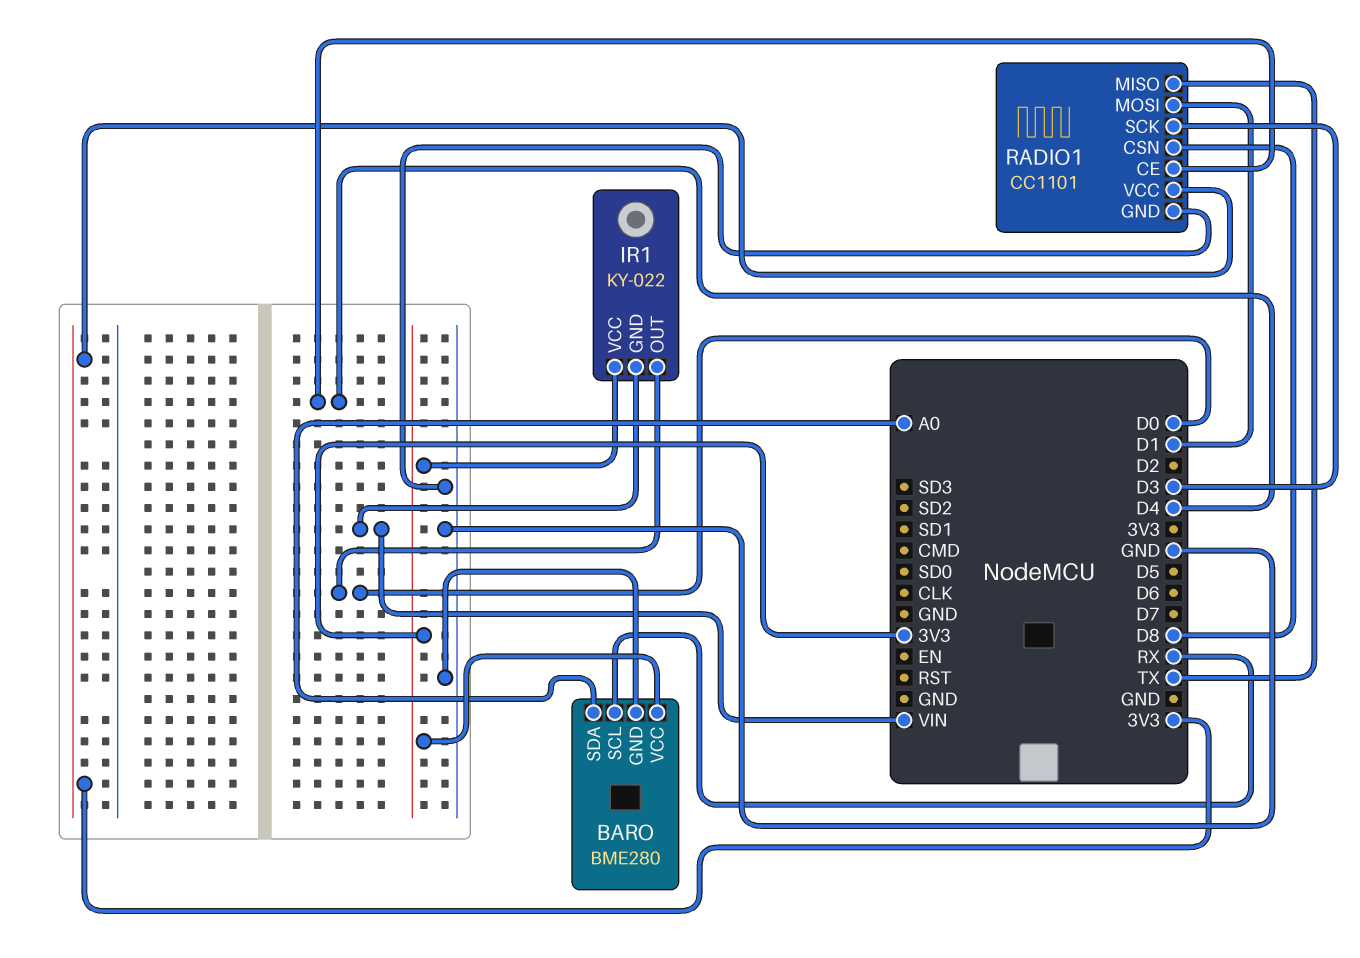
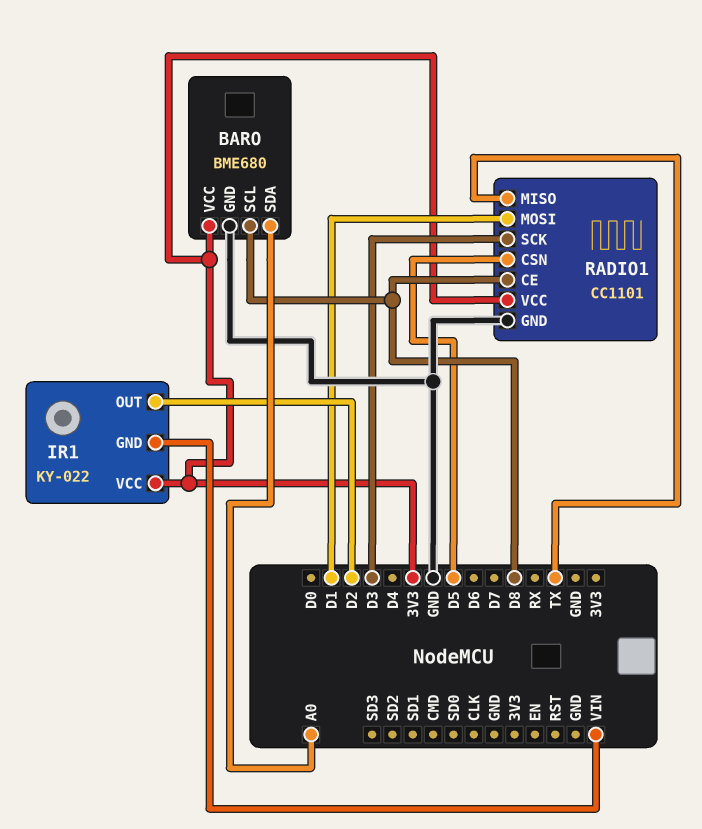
BARO: BME280 -> BME680
BARO pin SCL: RX -> D8
IR1 pin OUT: D0 -> D2
RADIO1 pin CE: D4 -> D8
RADIO1 pin CSN: D8 -> D5

